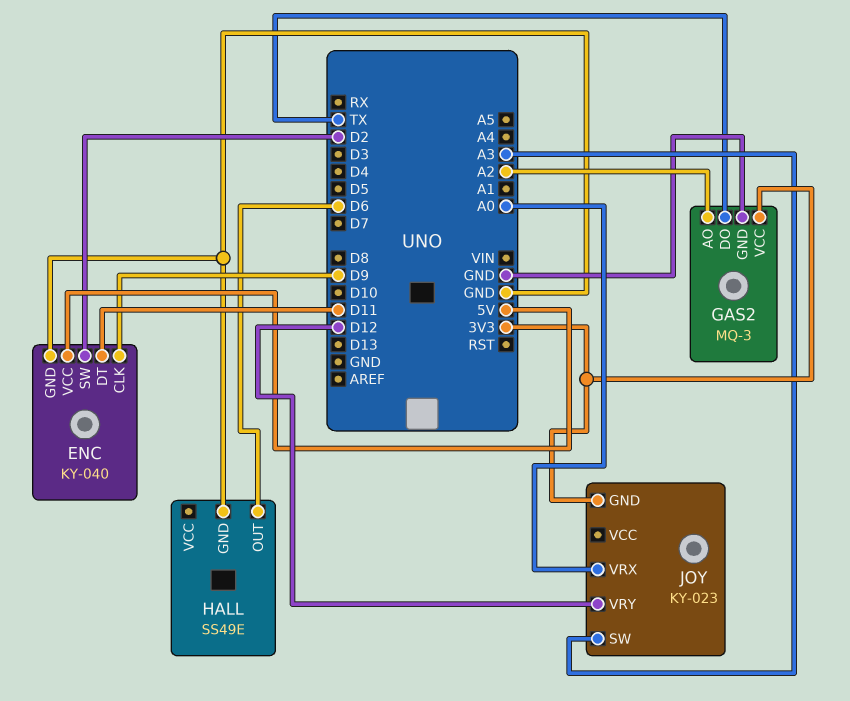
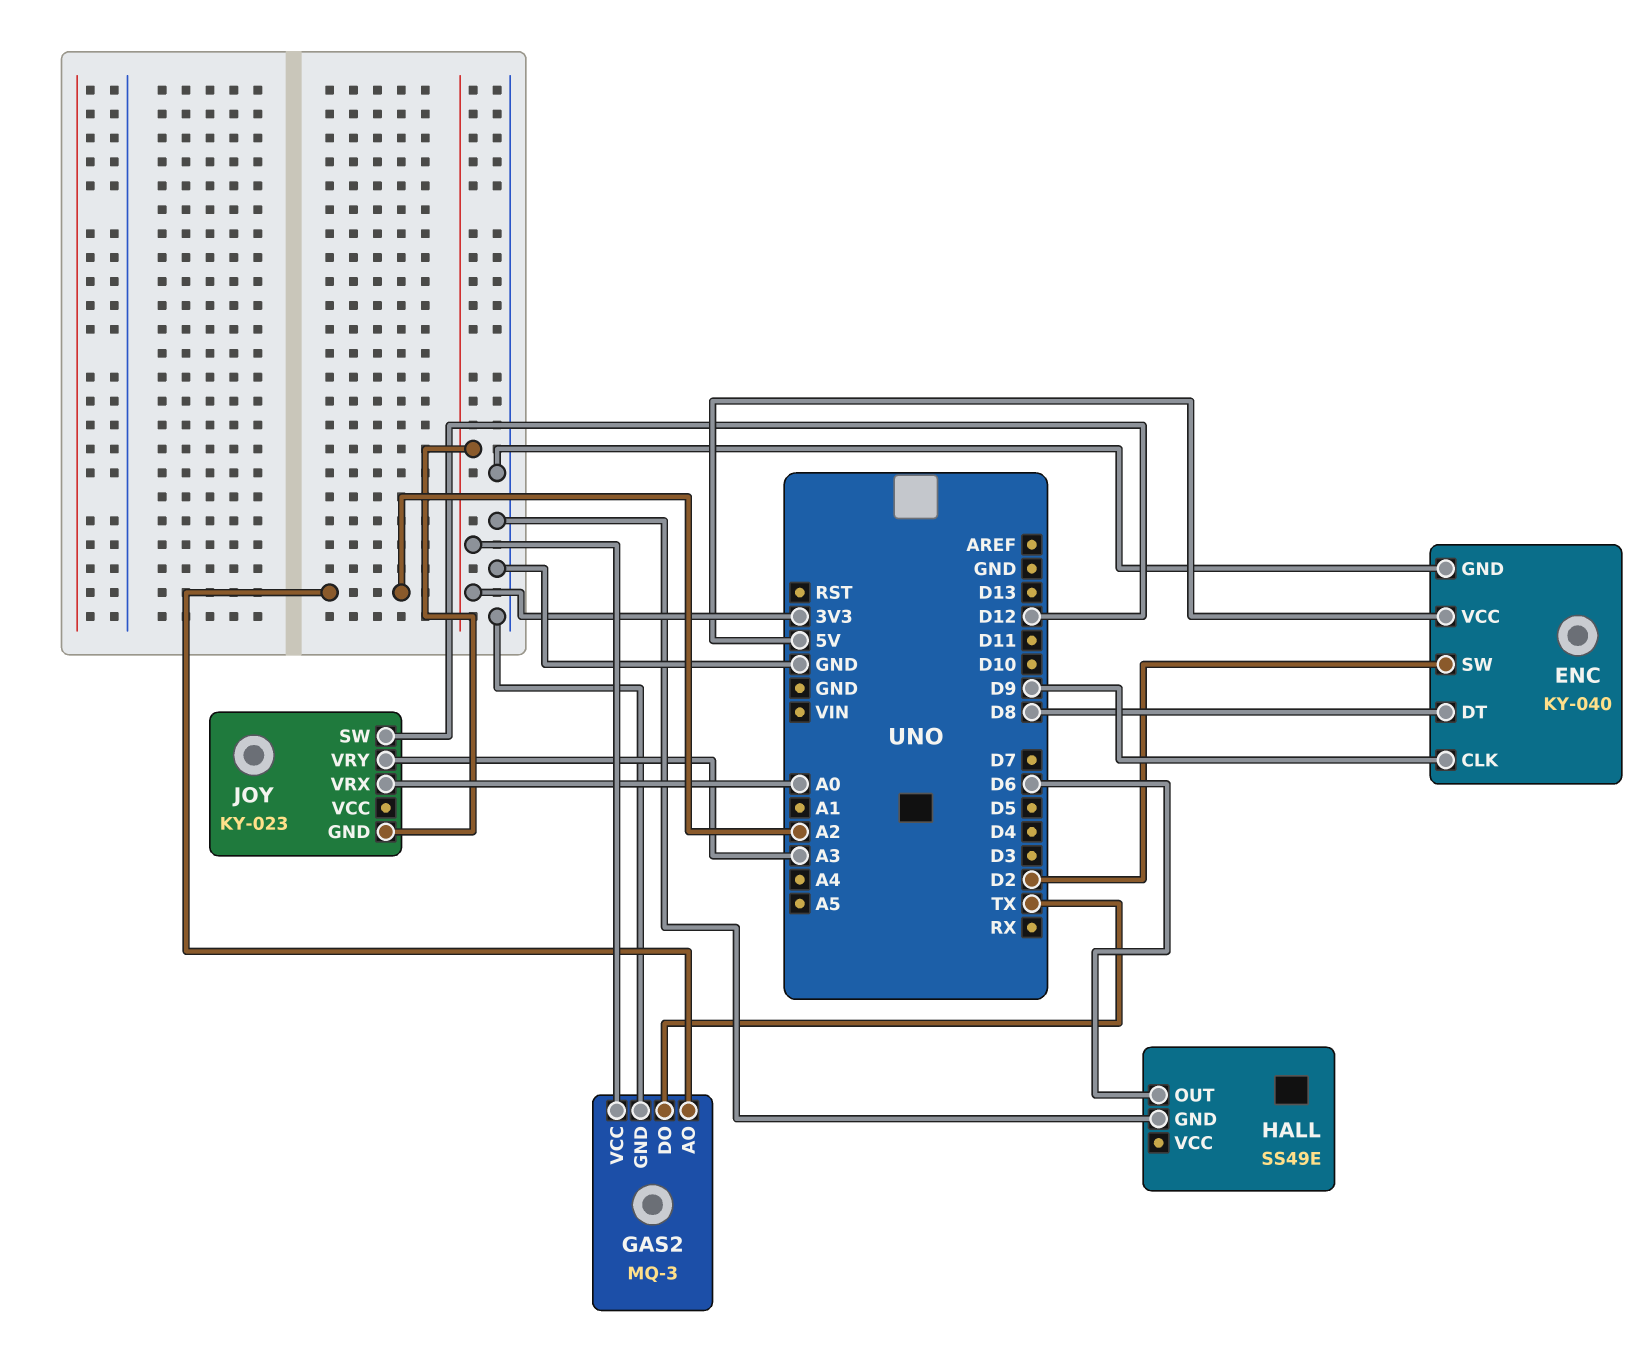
ENC pin DT: D11 -> D8
JOY pin SW: A3 -> D12
JOY pin VRY: D12 -> A3

